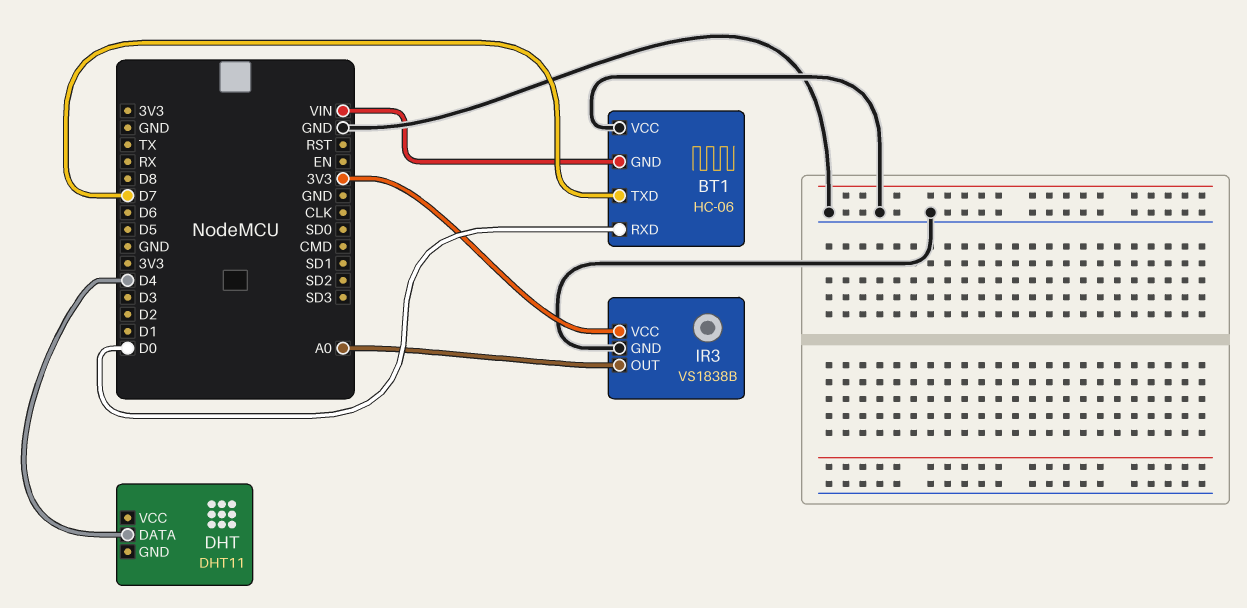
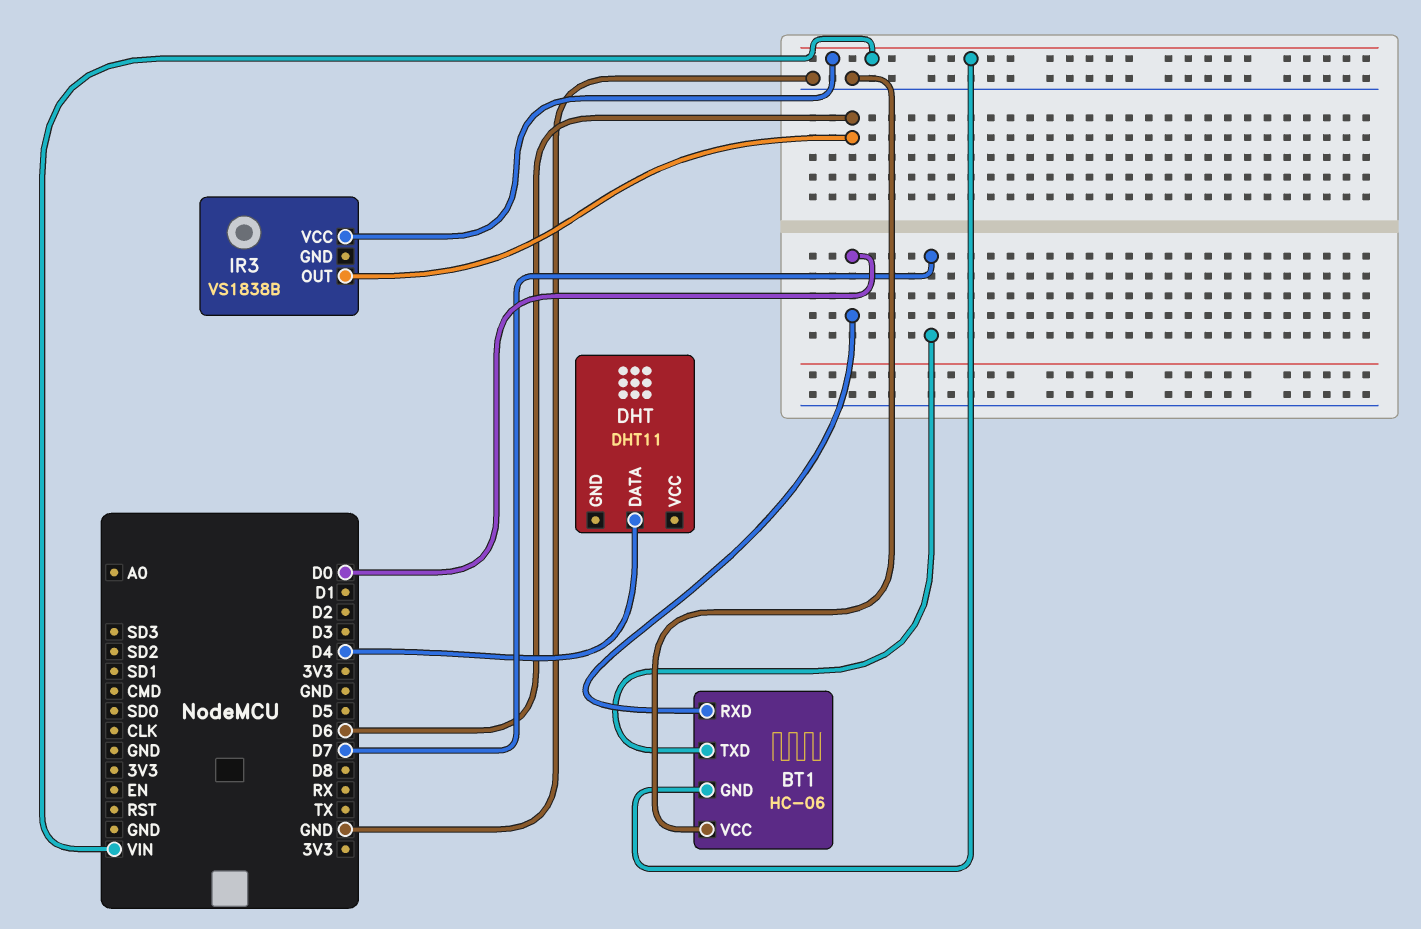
IR3 pin GND: GND -> none
IR3 pin OUT: A0 -> D6
IR3 pin VCC: 3V3 -> VIN

